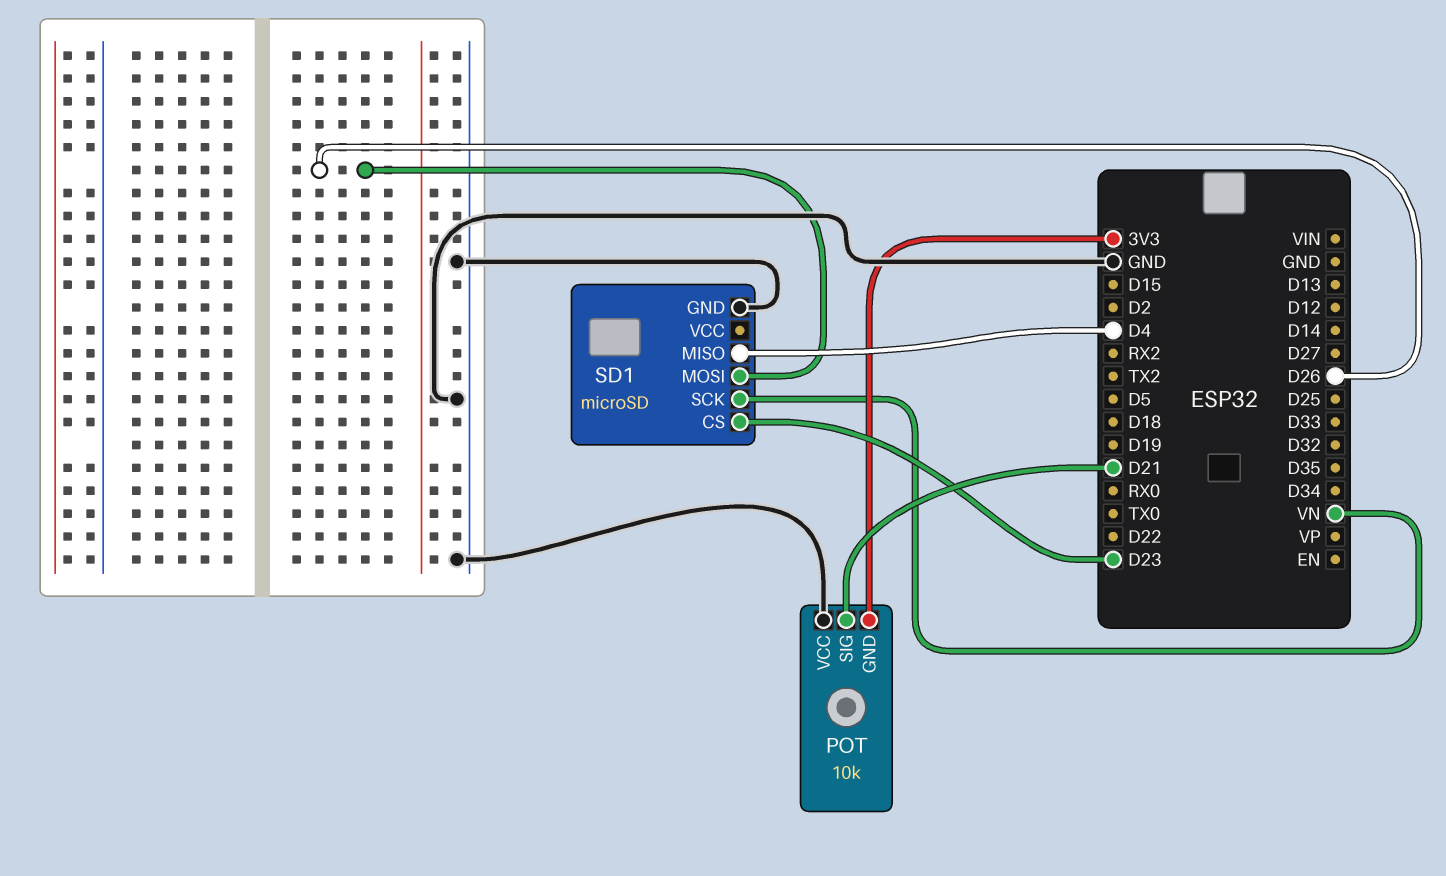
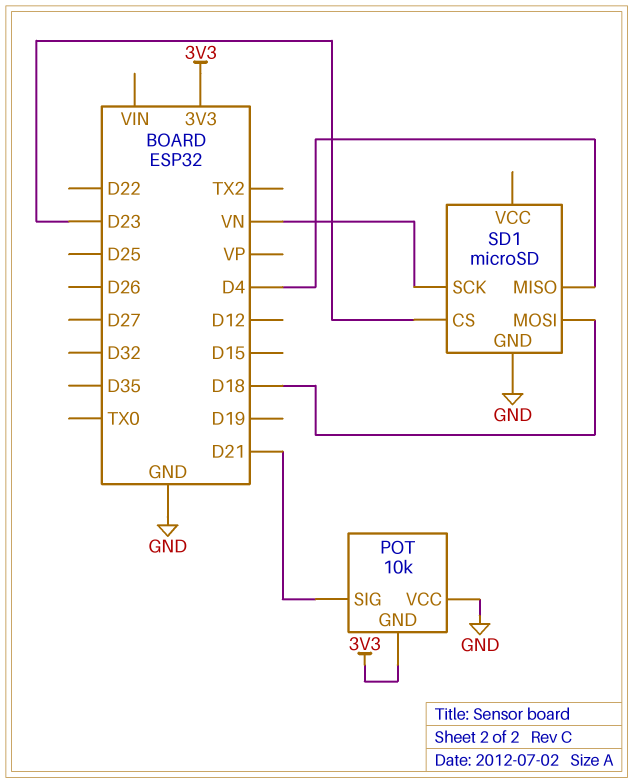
SD1 pin MOSI: D26 -> D18

